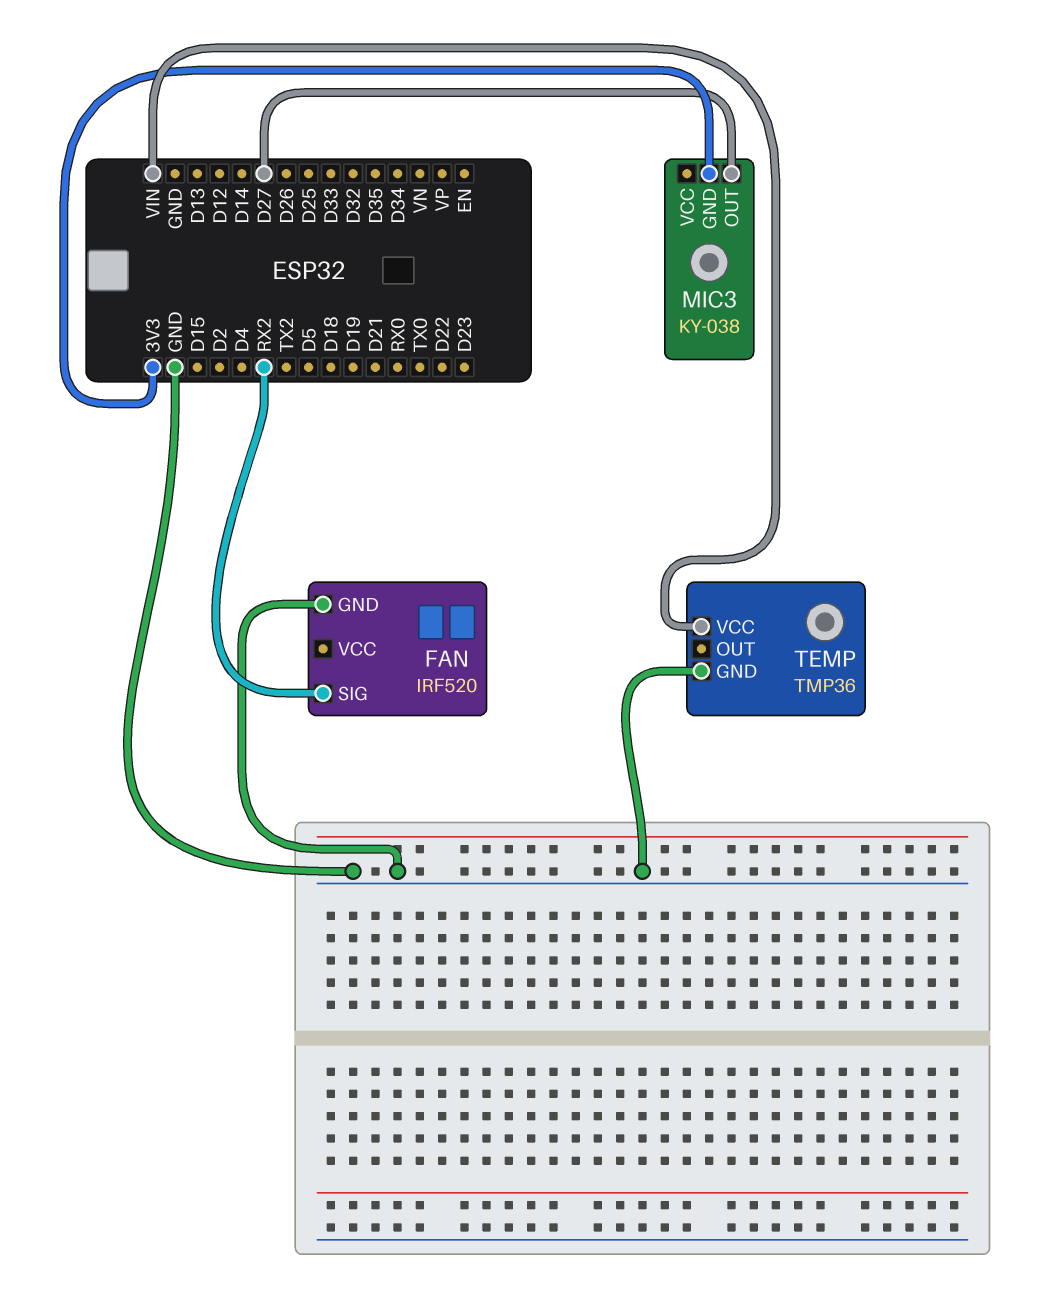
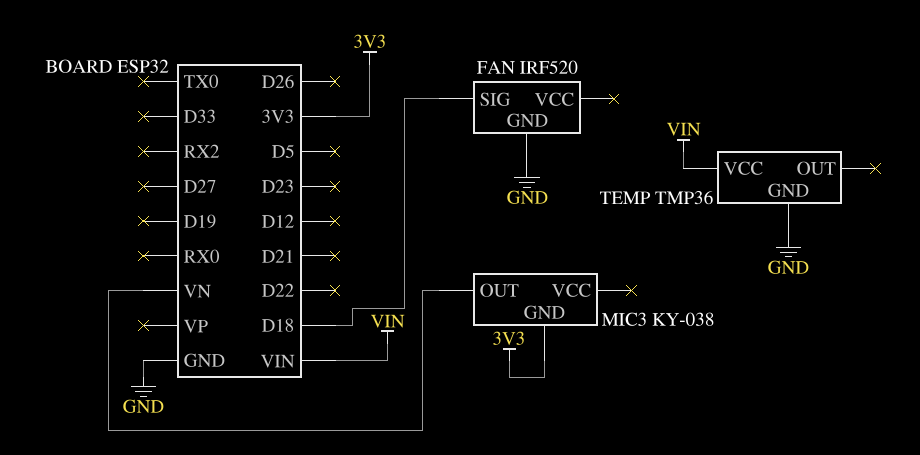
FAN pin SIG: RX2 -> D18
MIC3 pin OUT: D27 -> VN

